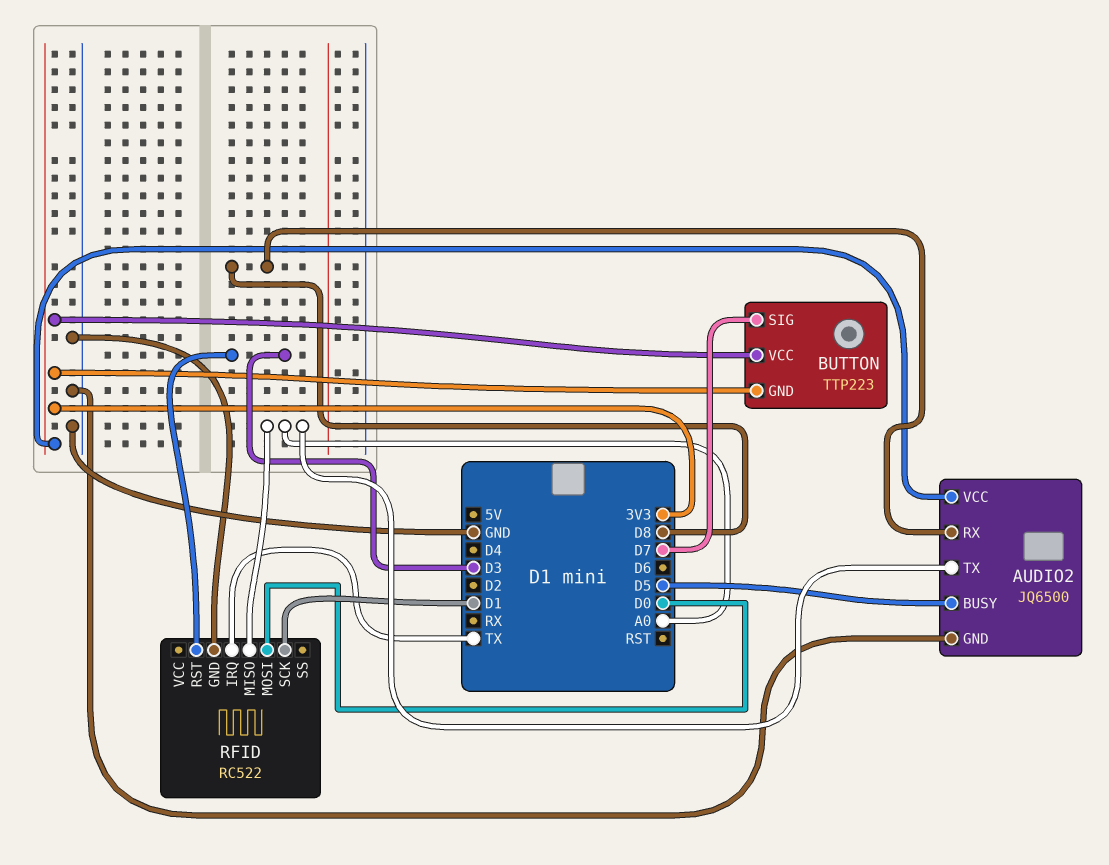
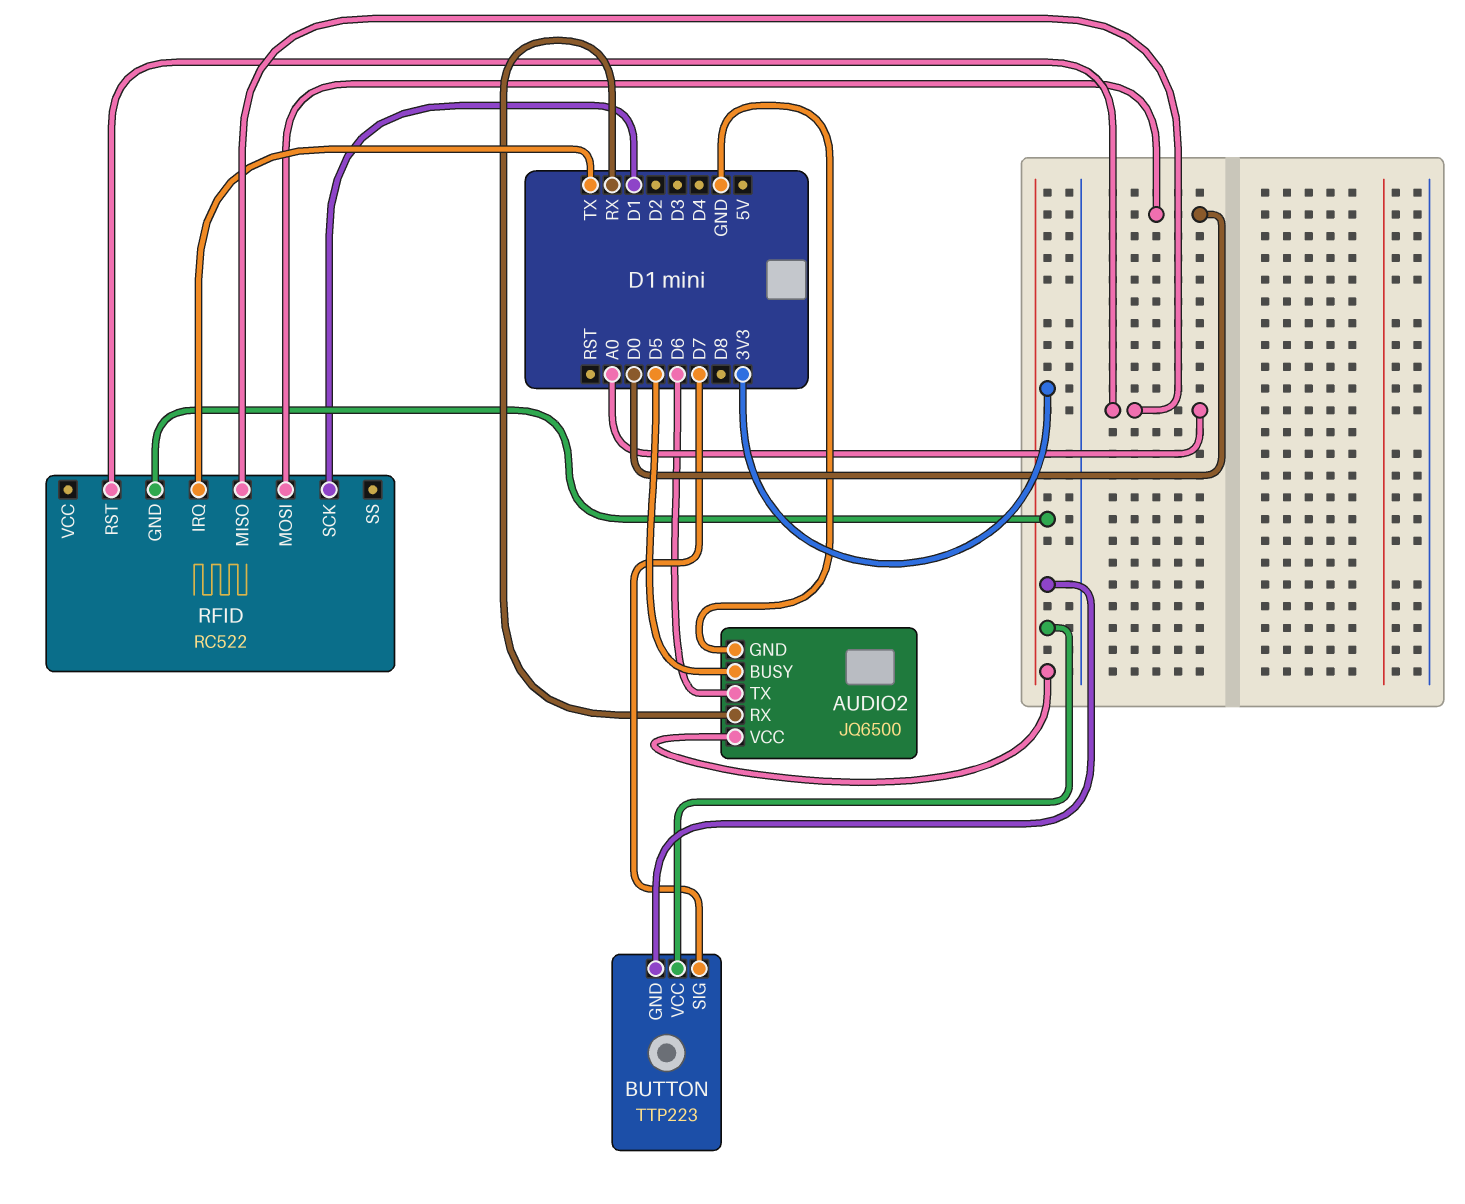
AUDIO2 pin RX: D8 -> RX
AUDIO2 pin TX: A0 -> D6
RFID pin GND: GND -> 3V3
RFID pin RST: D3 -> A0

